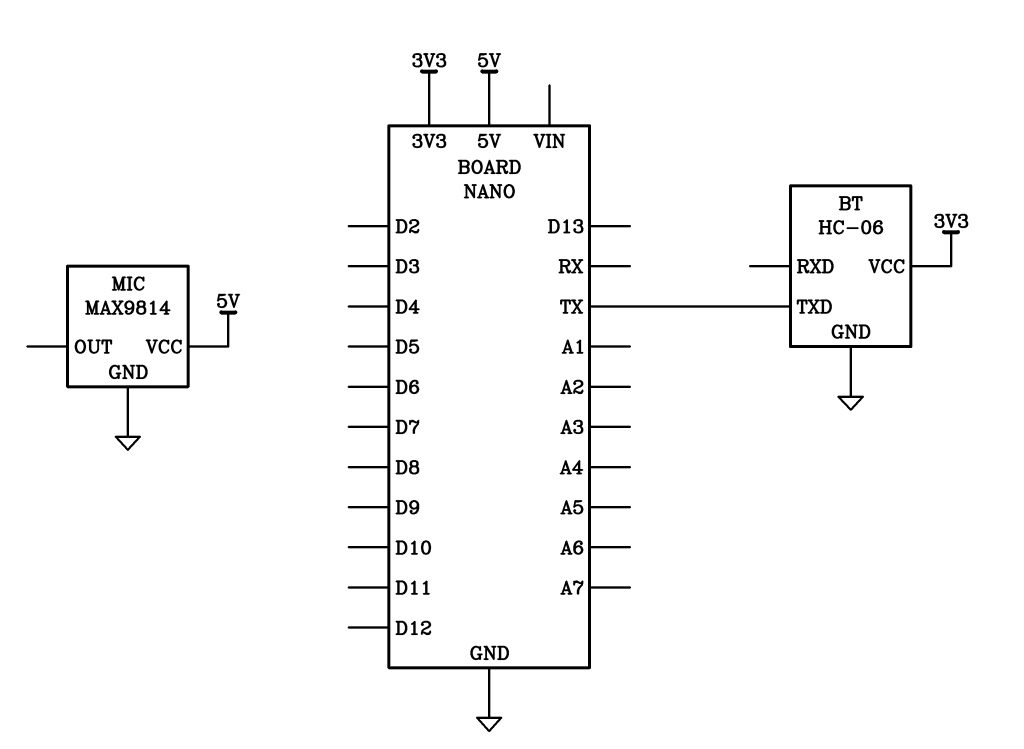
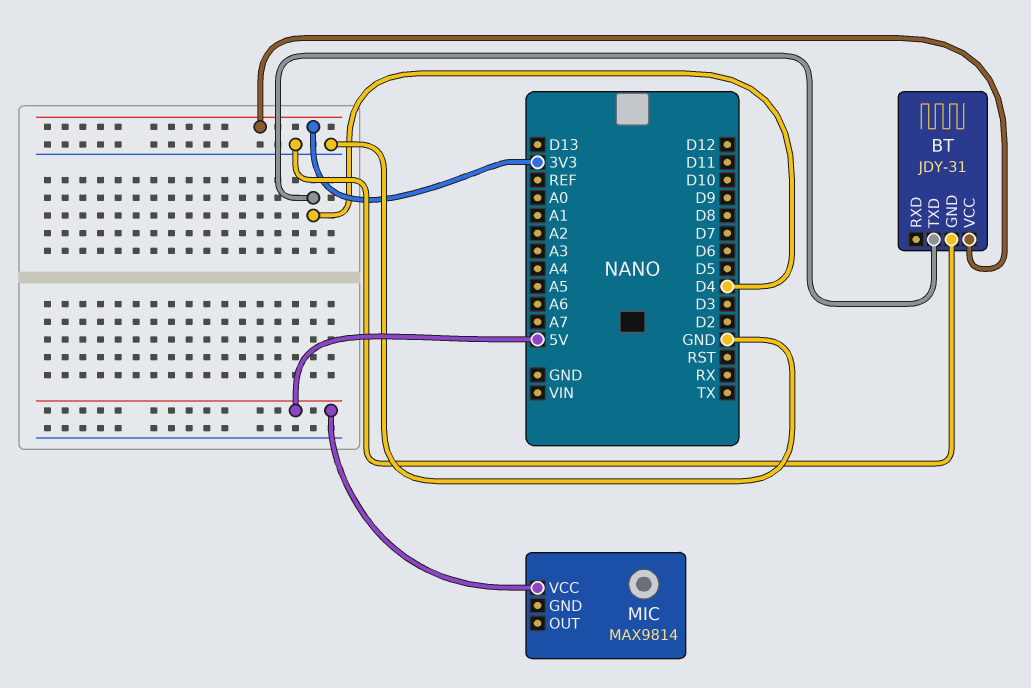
BT: HC-06 -> JDY-31
BT pin TXD: TX -> D4
MIC pin GND: GND -> none

